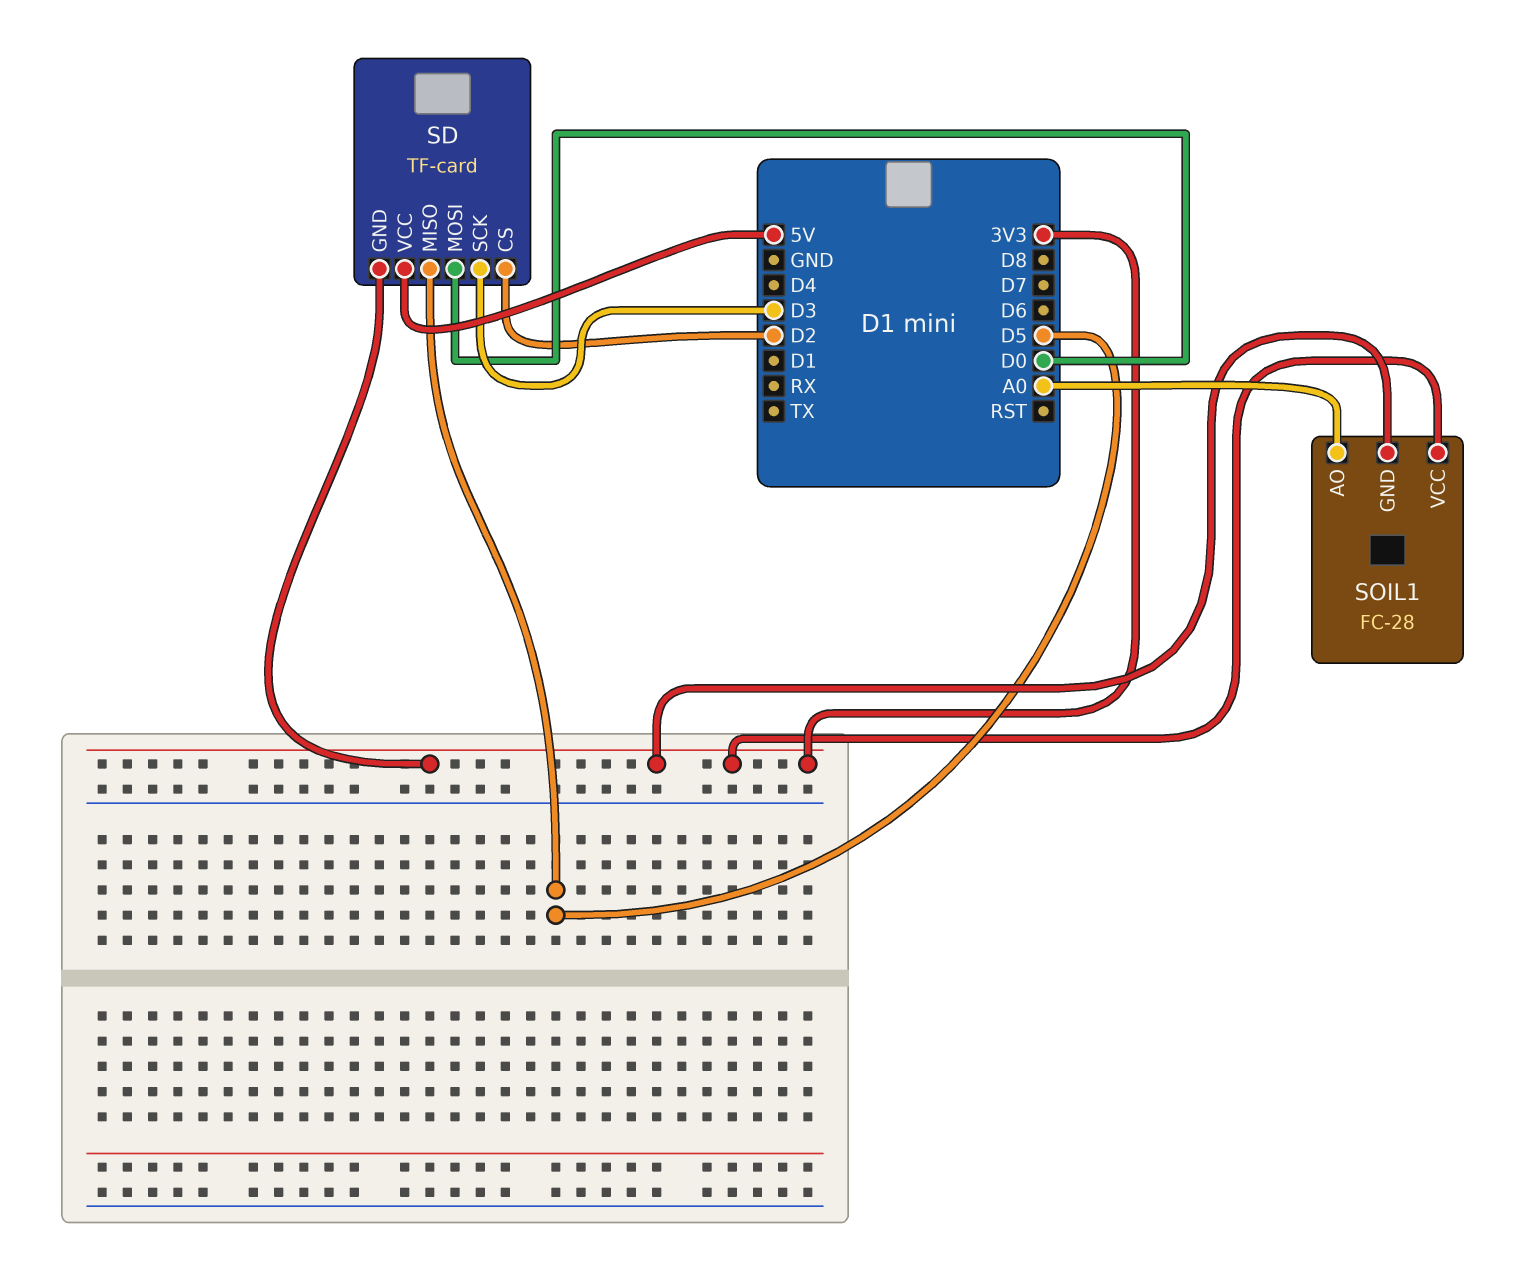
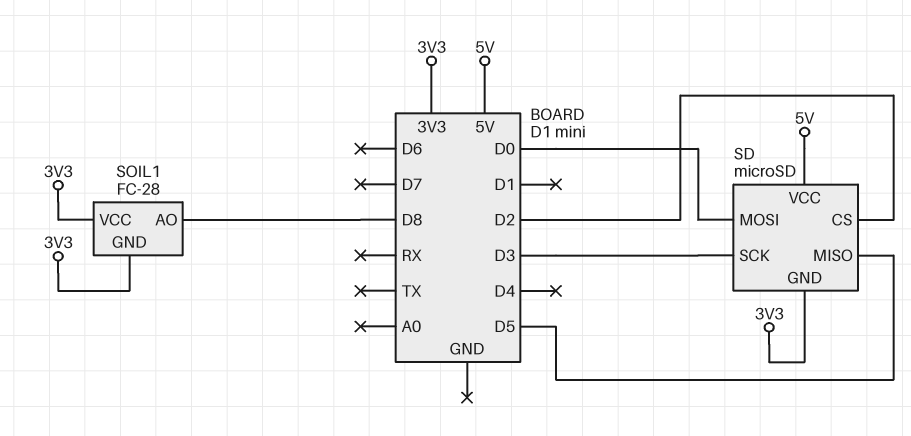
SD: TF-card -> microSD
SOIL1 pin AO: A0 -> D8

